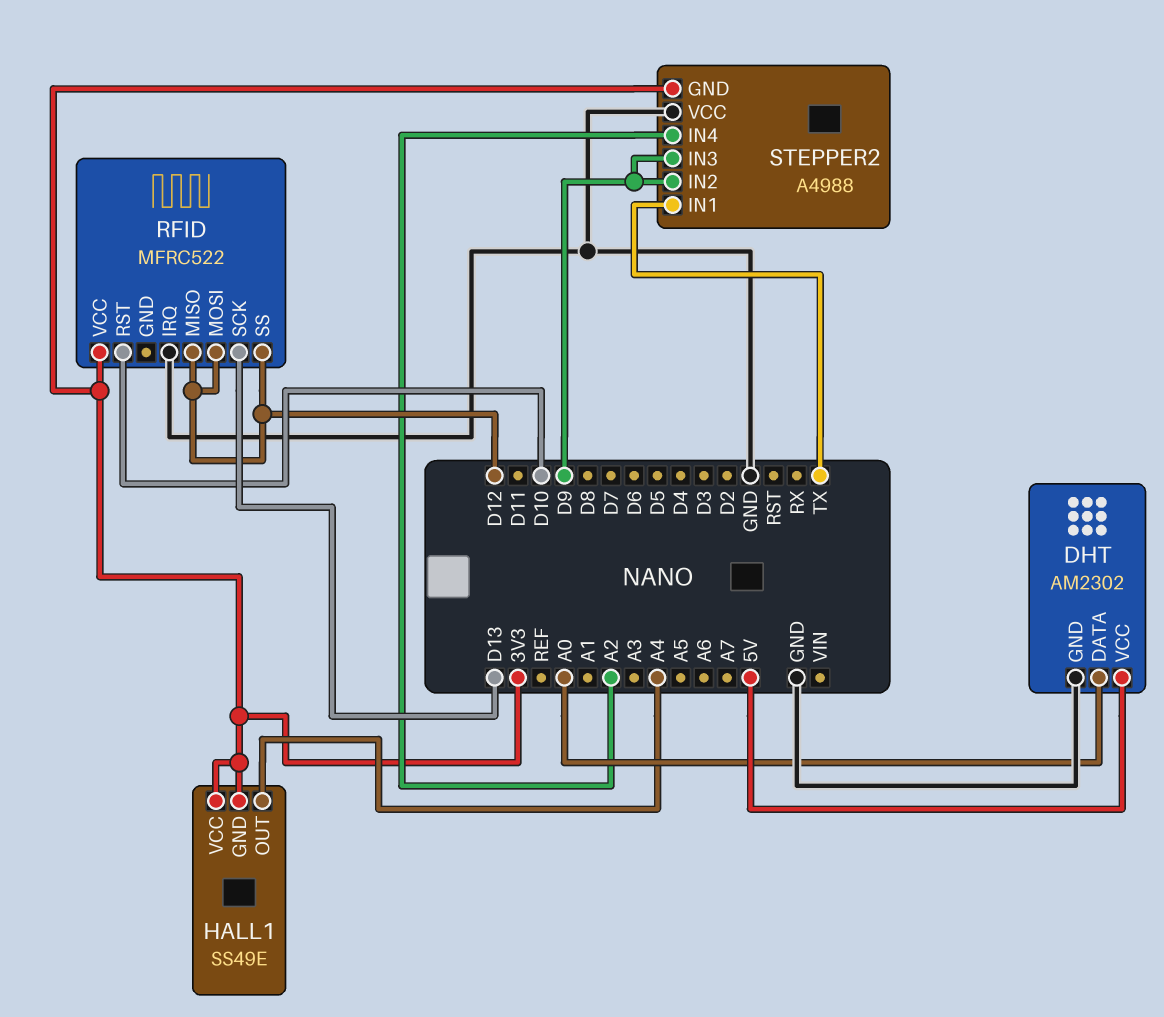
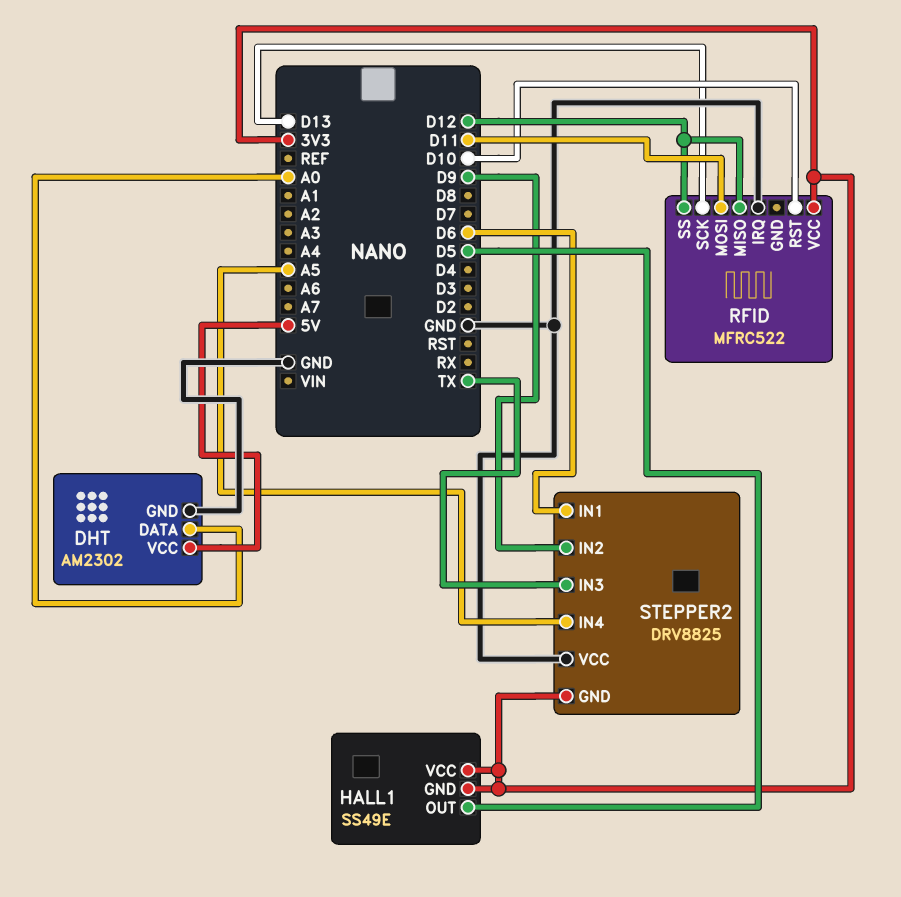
HALL1 pin OUT: A4 -> D5
RFID pin MOSI: D12 -> D11
STEPPER2: A4988 -> DRV8825
STEPPER2 pin IN1: TX -> D6
STEPPER2 pin IN3: D9 -> TX
STEPPER2 pin IN4: A2 -> A5

